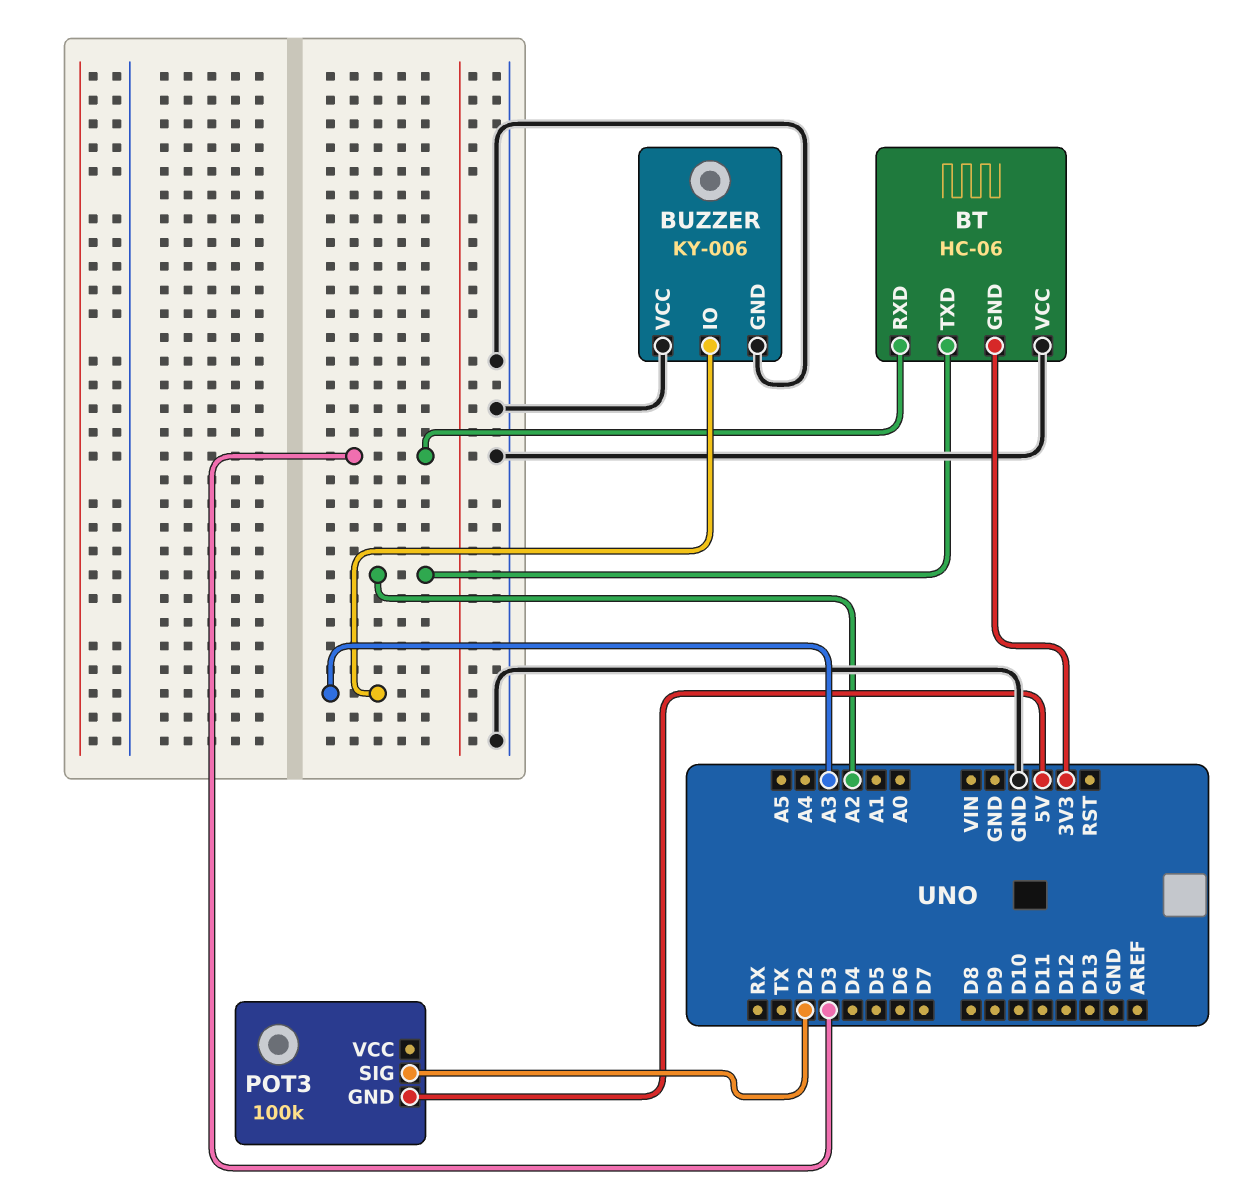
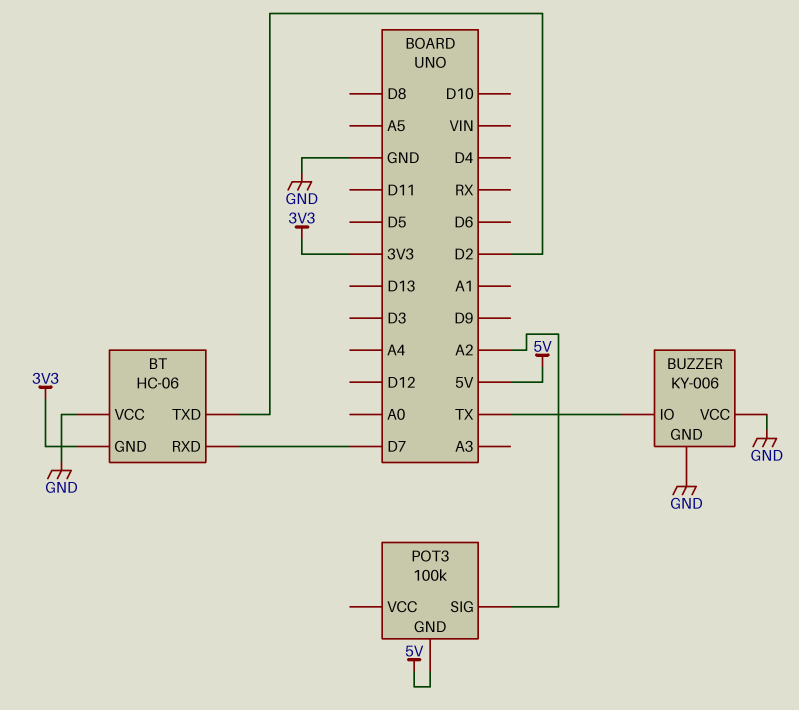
BT pin RXD: D3 -> D7
BT pin TXD: A2 -> D2
BUZZER pin IO: A3 -> TX
POT3 pin SIG: D2 -> A2

